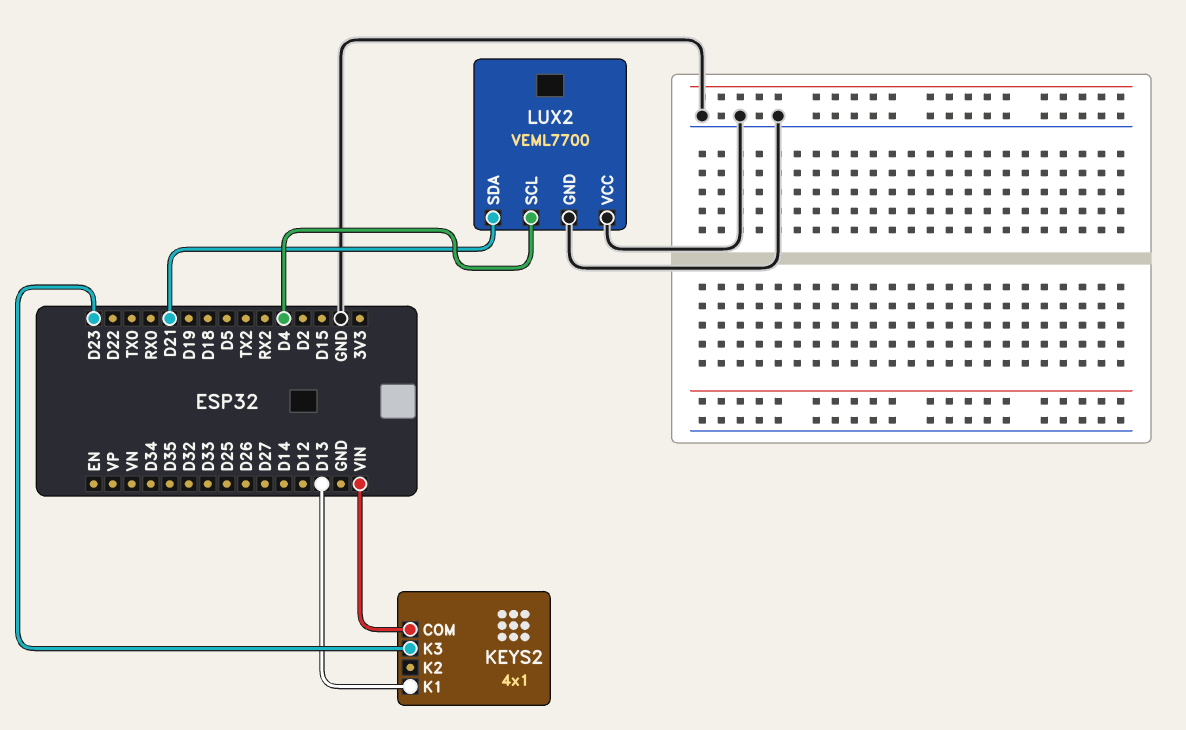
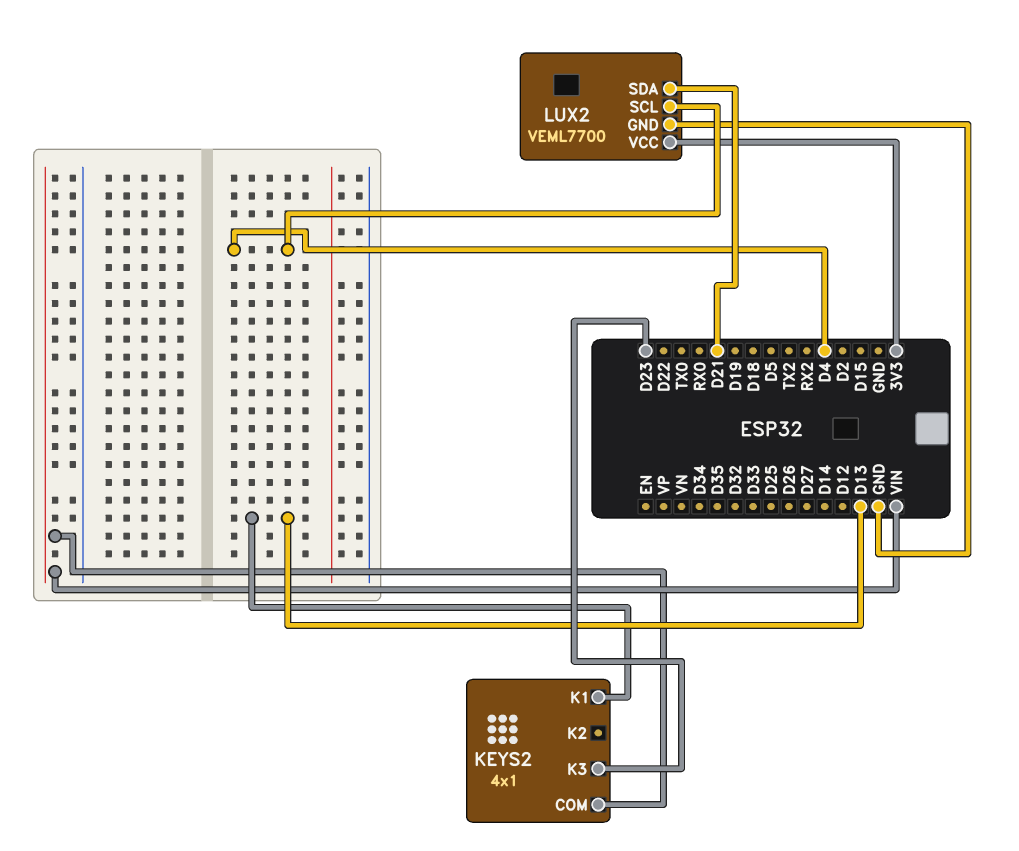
LUX2 pin VCC: GND -> 3V3

